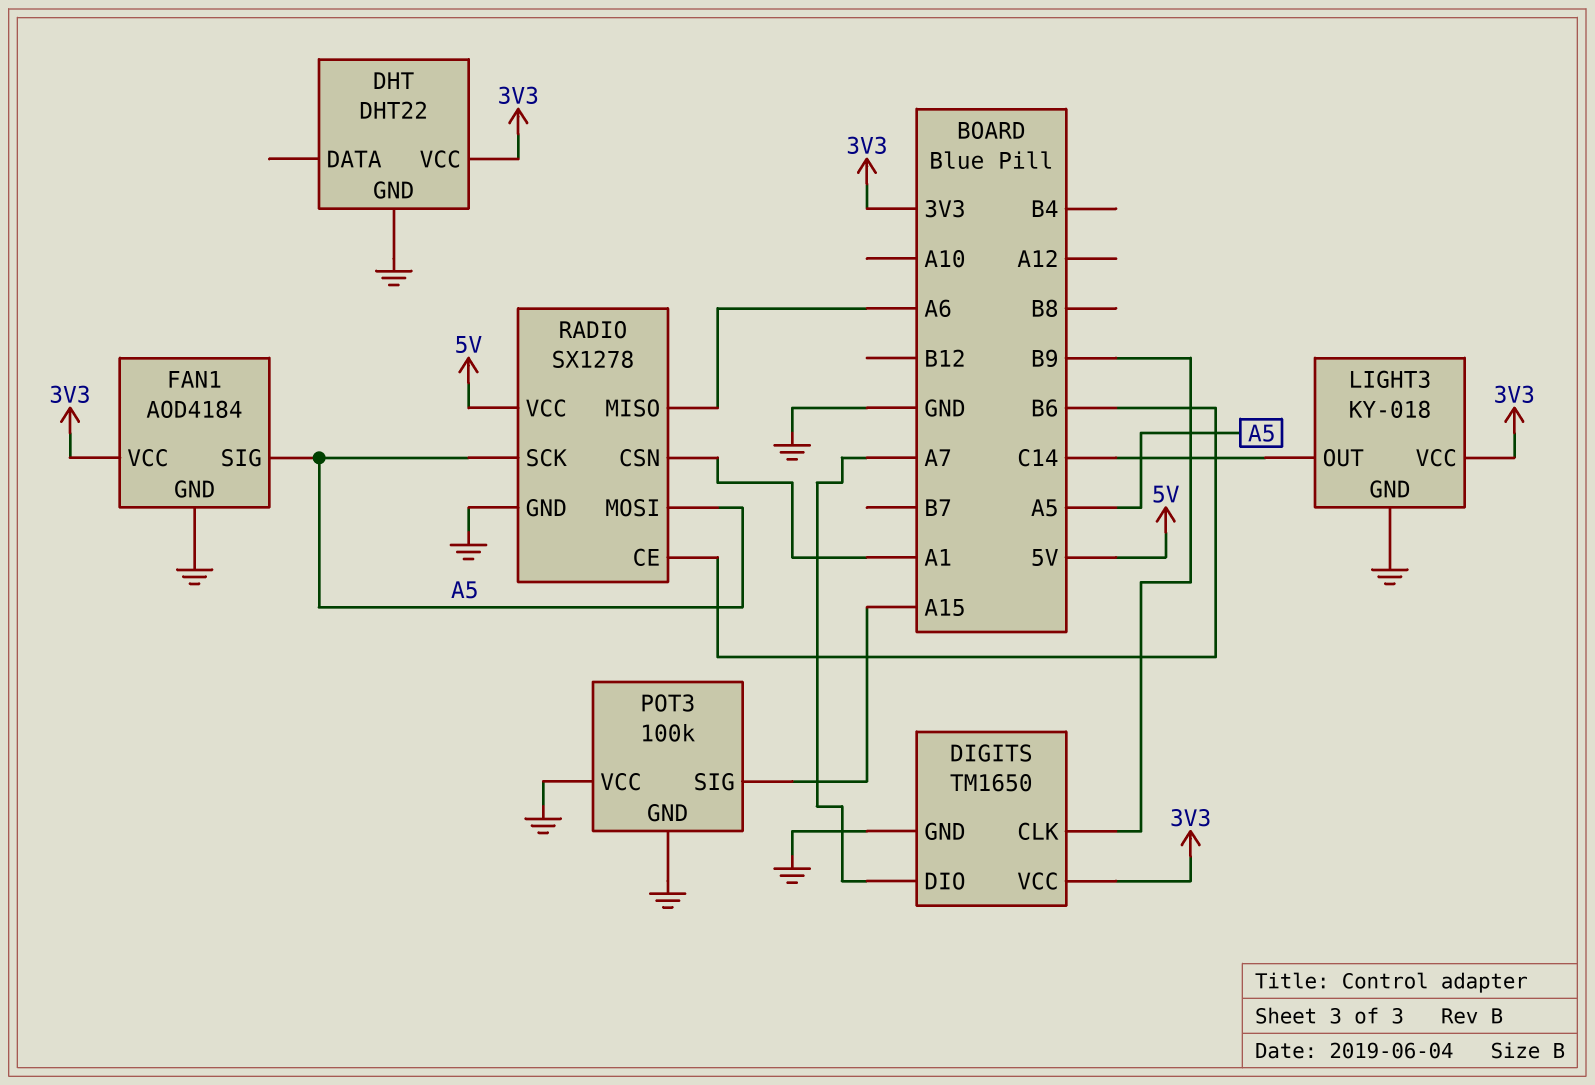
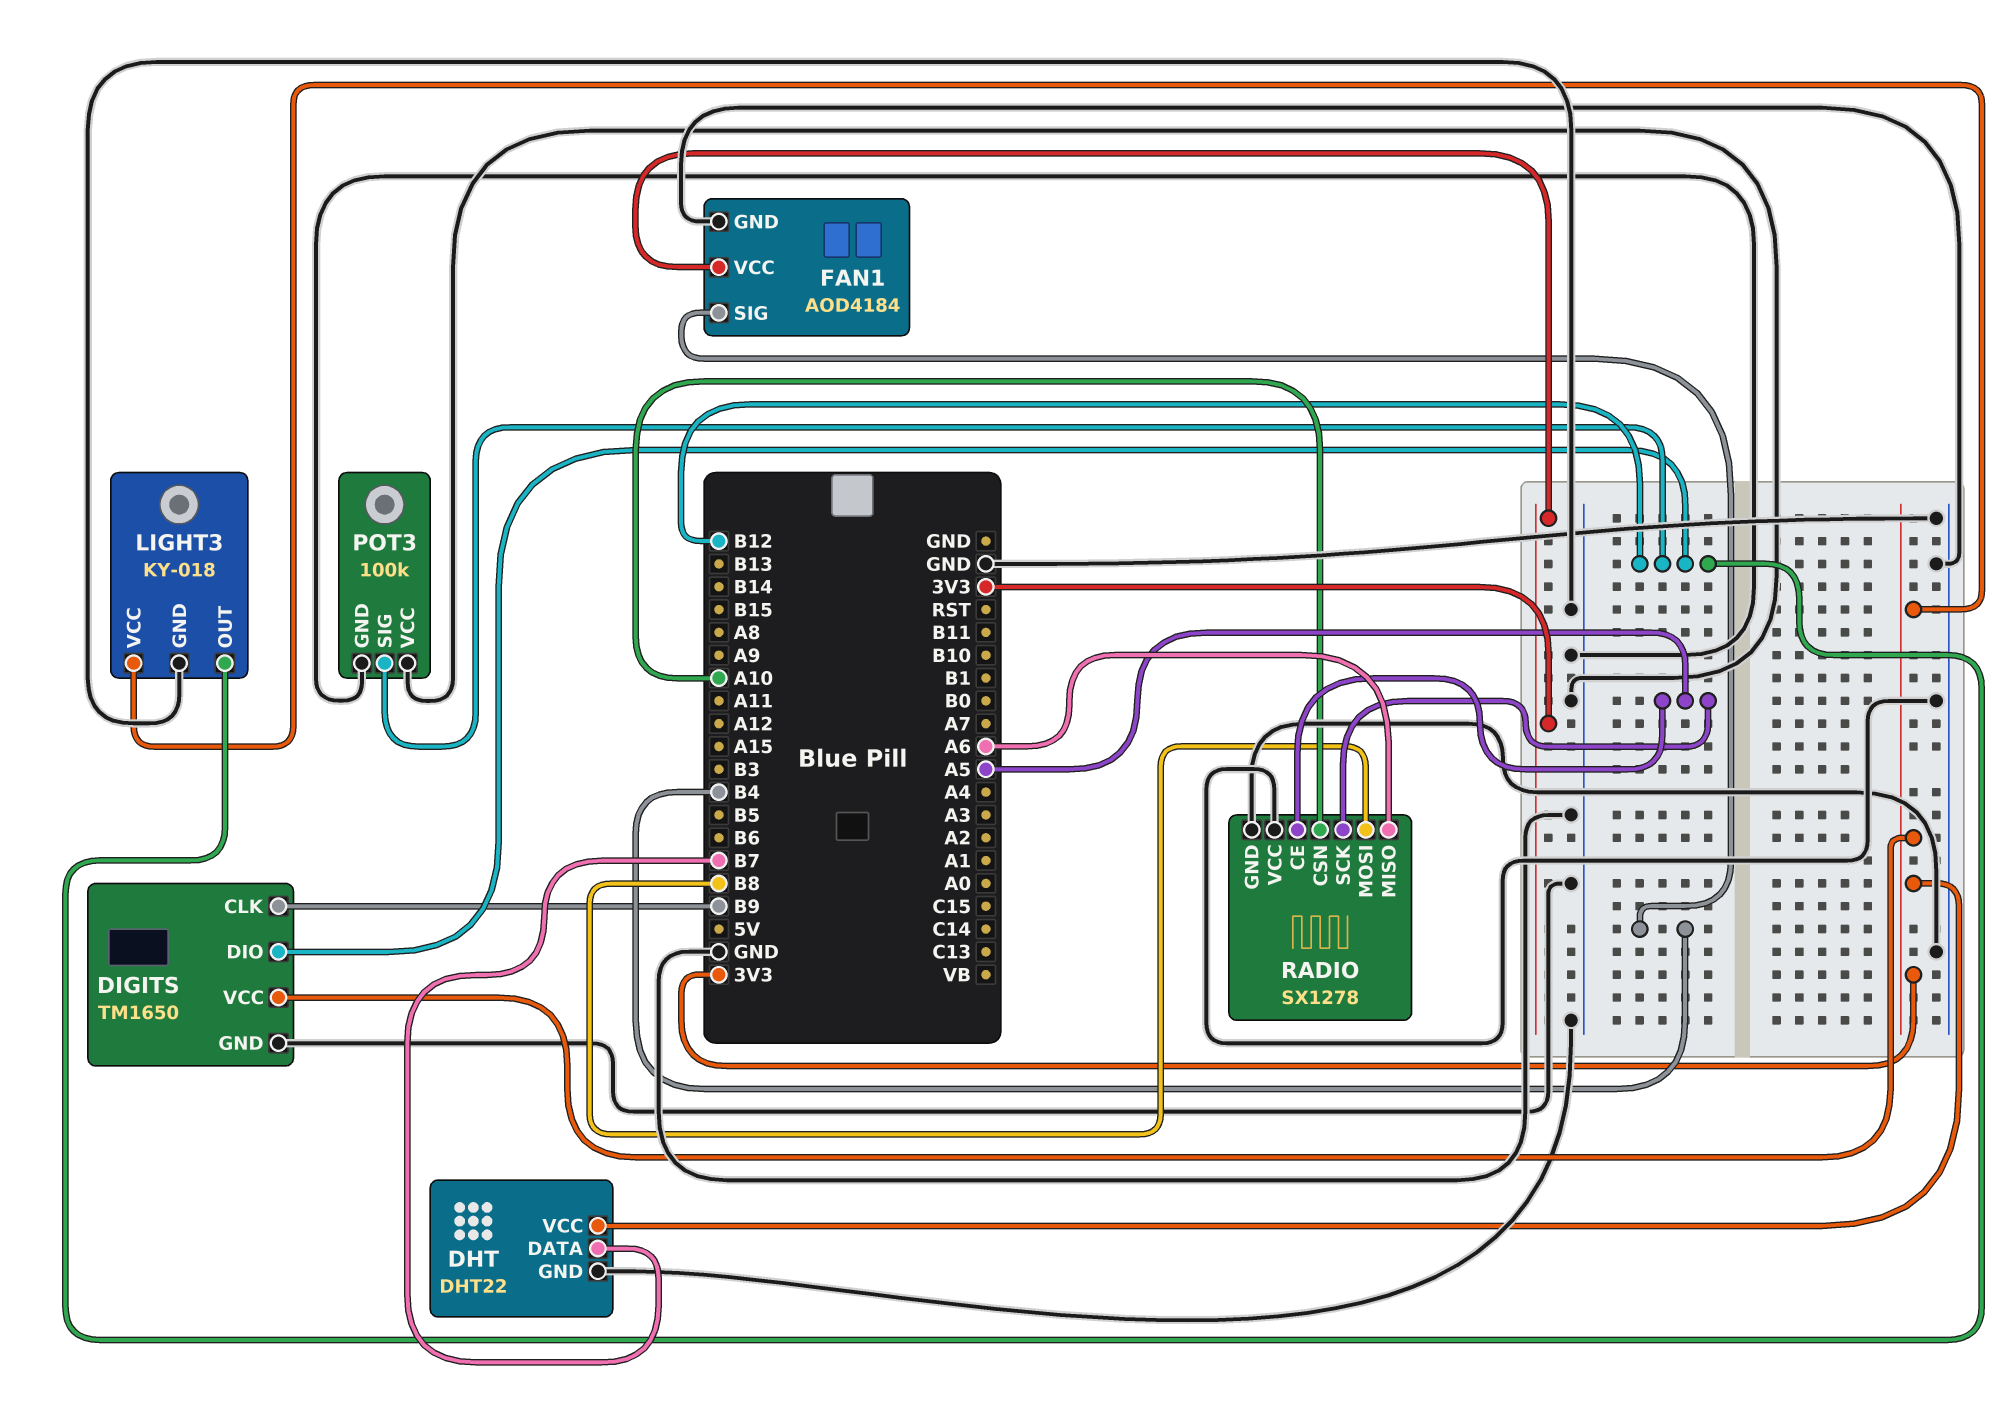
DHT pin DATA: none -> B7
DIGITS pin DIO: A7 -> B12
FAN1 pin SIG: A5 -> B4
LIGHT3 pin OUT: C14 -> B12
POT3 pin SIG: A15 -> B12
RADIO pin CE: B6 -> A5
RADIO pin CSN: A1 -> A10
RADIO pin MOSI: A5 -> B8
RADIO pin VCC: 5V -> GND

